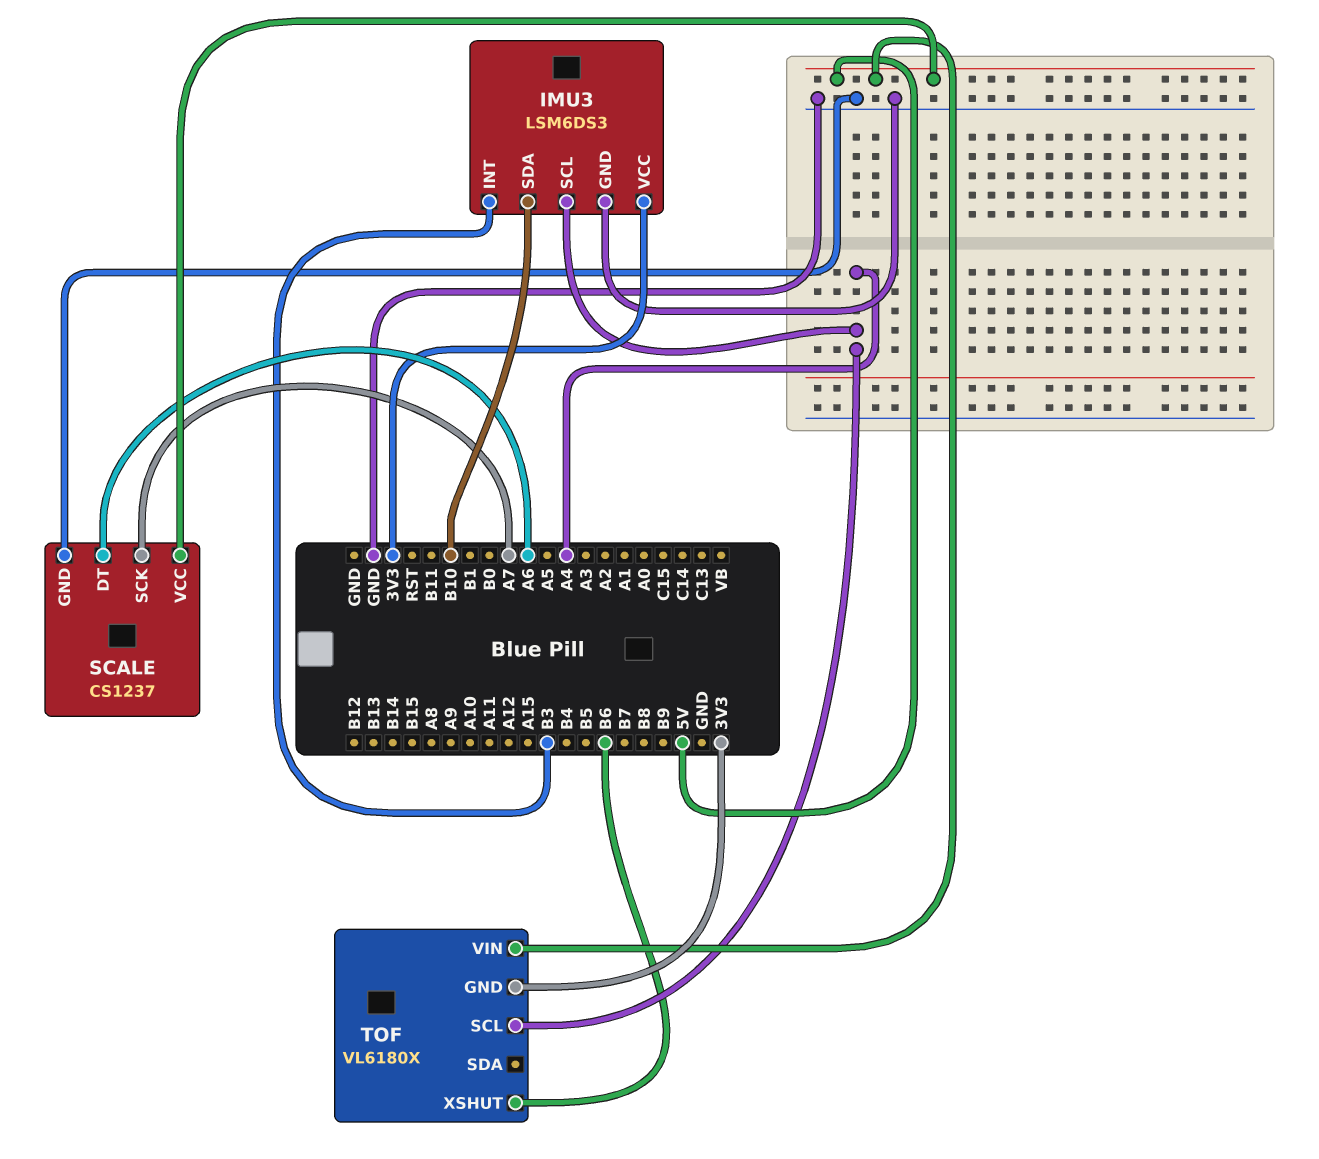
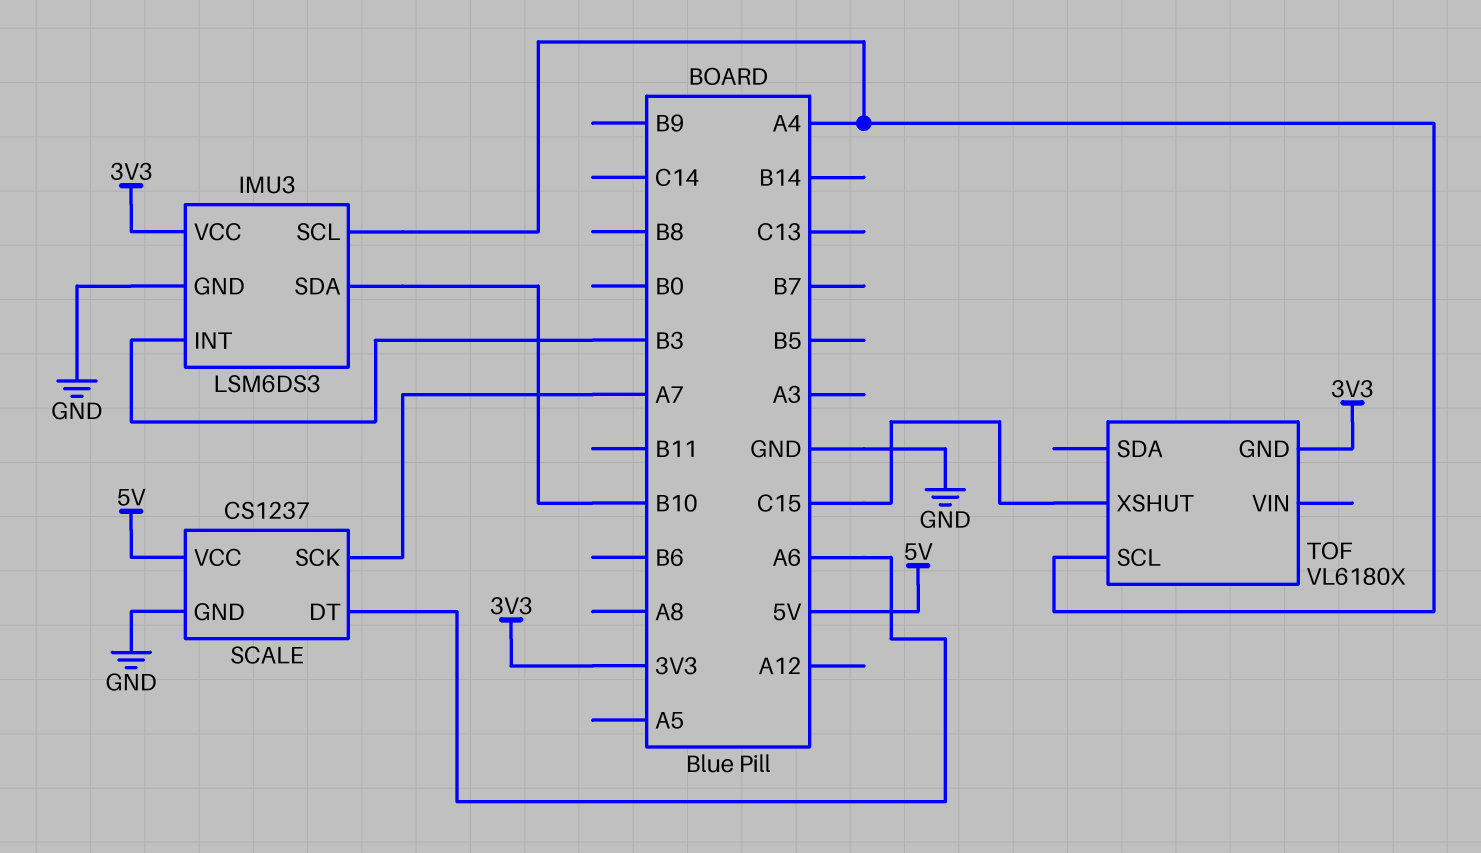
TOF pin VIN: 5V -> none
TOF pin XSHUT: B6 -> C15

